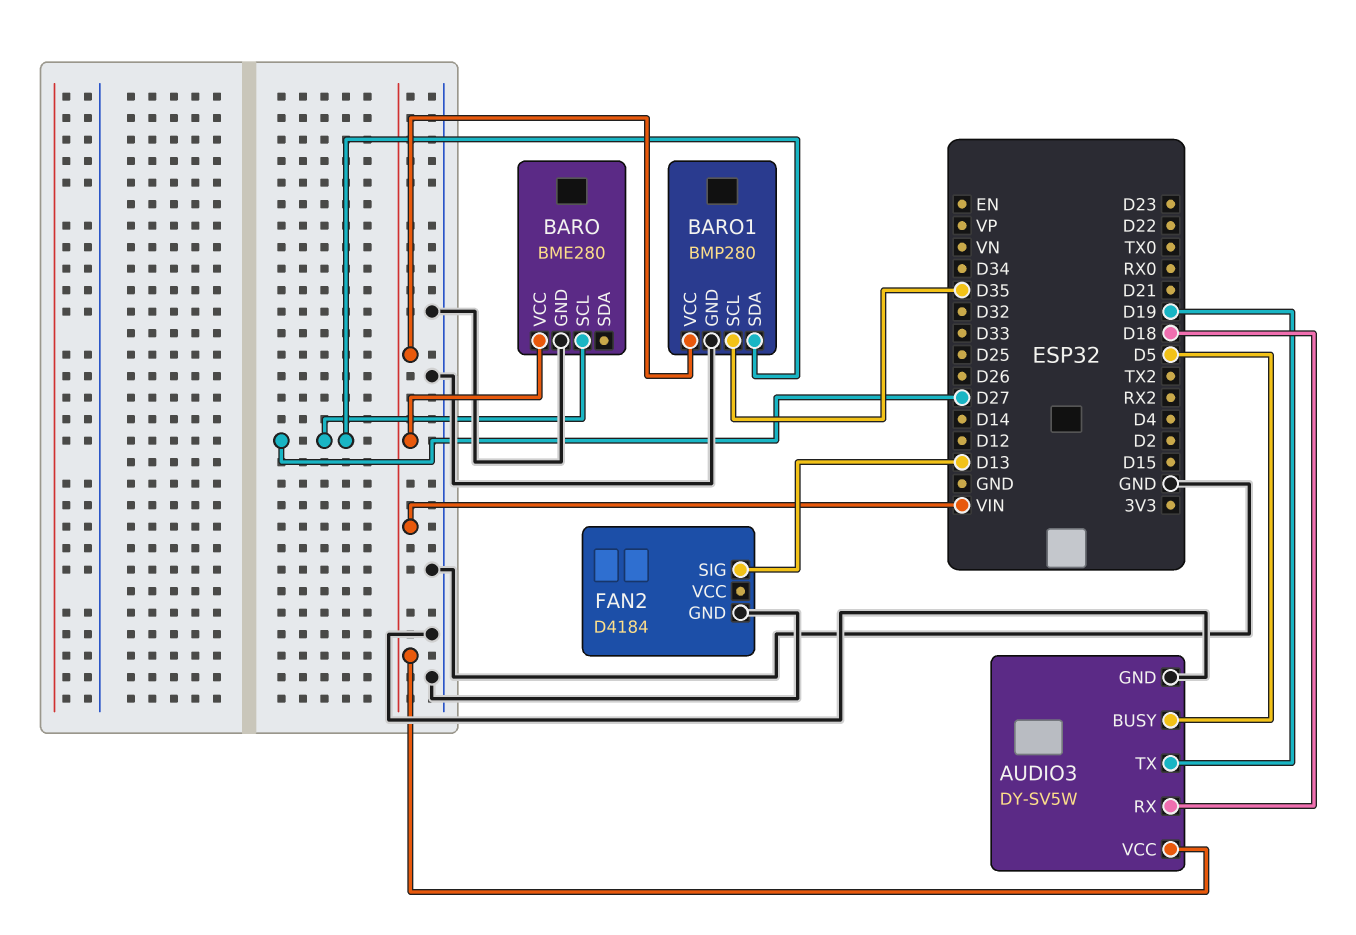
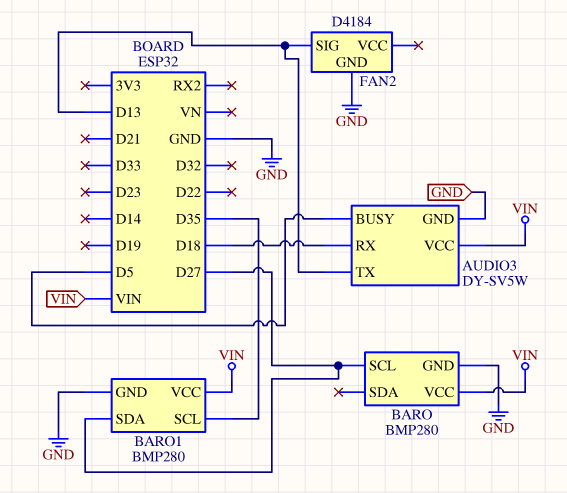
AUDIO3 pin TX: D19 -> D13
BARO: BME280 -> BMP280

